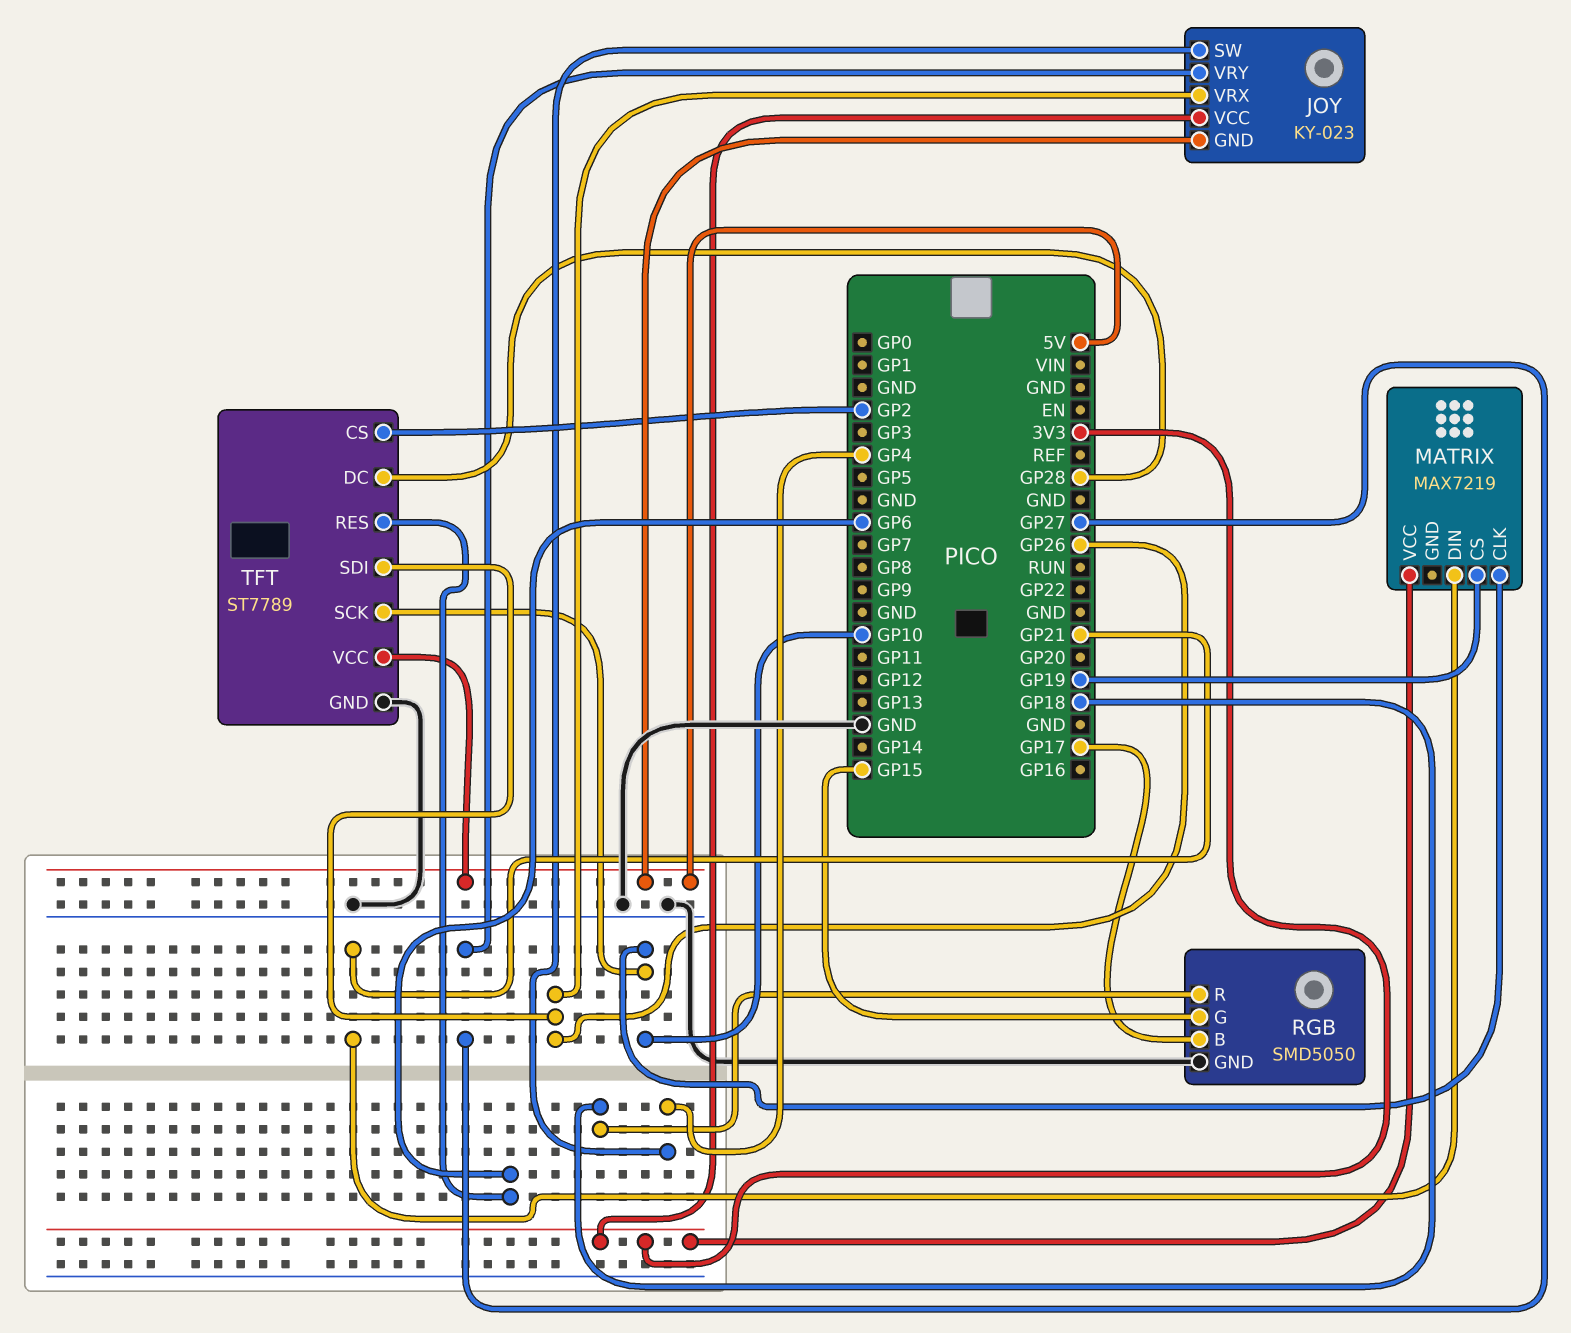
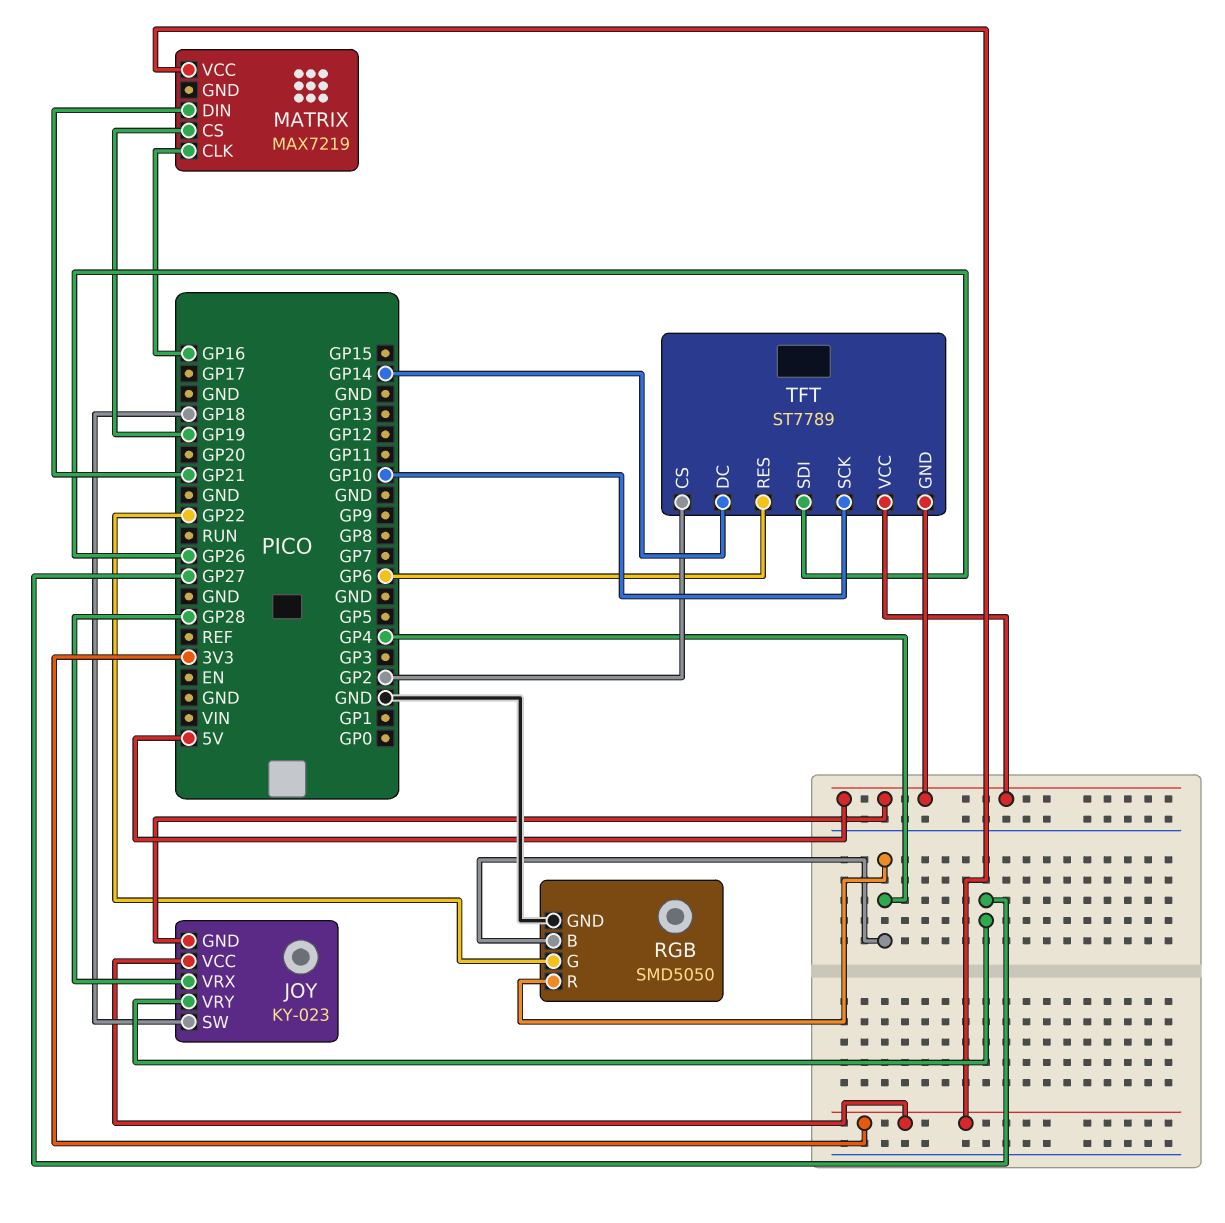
JOY pin SW: GP4 -> GP18
JOY pin VRX: GP26 -> GP28
MATRIX pin CLK: GP10 -> GP16
RGB pin B: GP17 -> GP4
RGB pin G: GP15 -> GP22
RGB pin R: GP18 -> GP4
TFT pin DC: GP28 -> GP14
TFT pin GND: GND -> 5V

